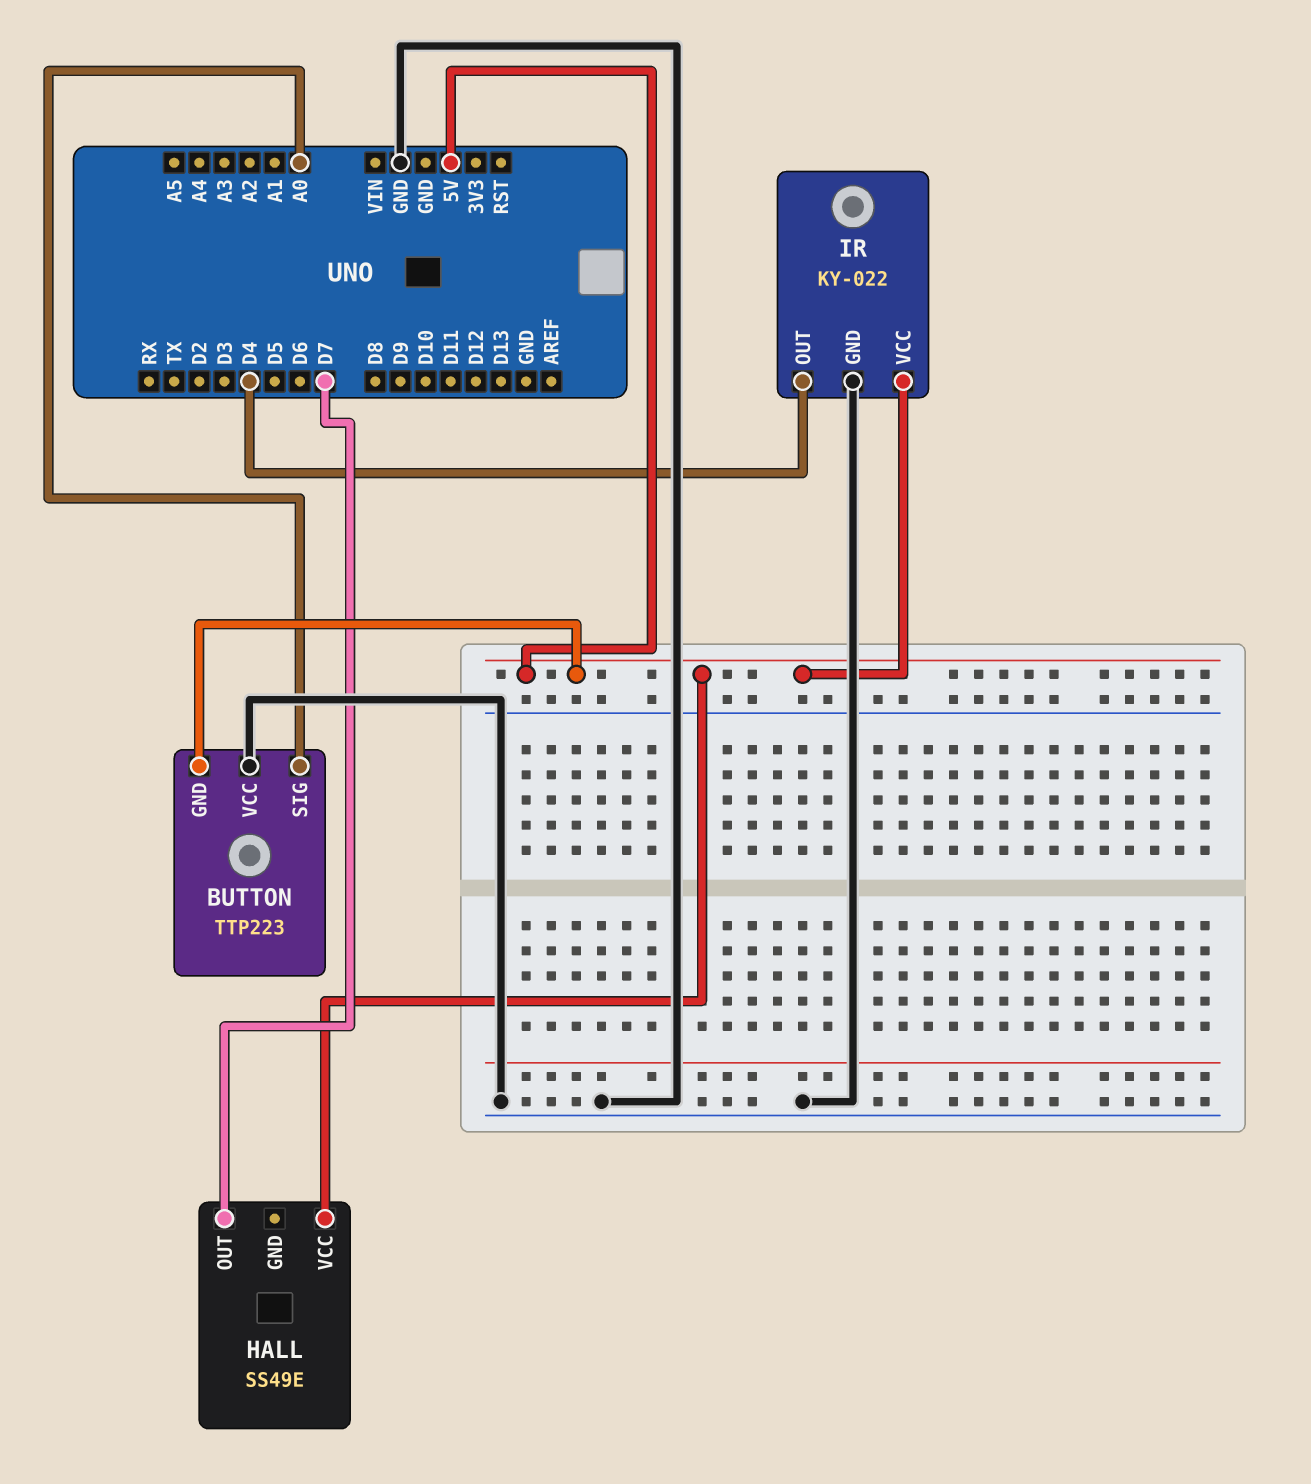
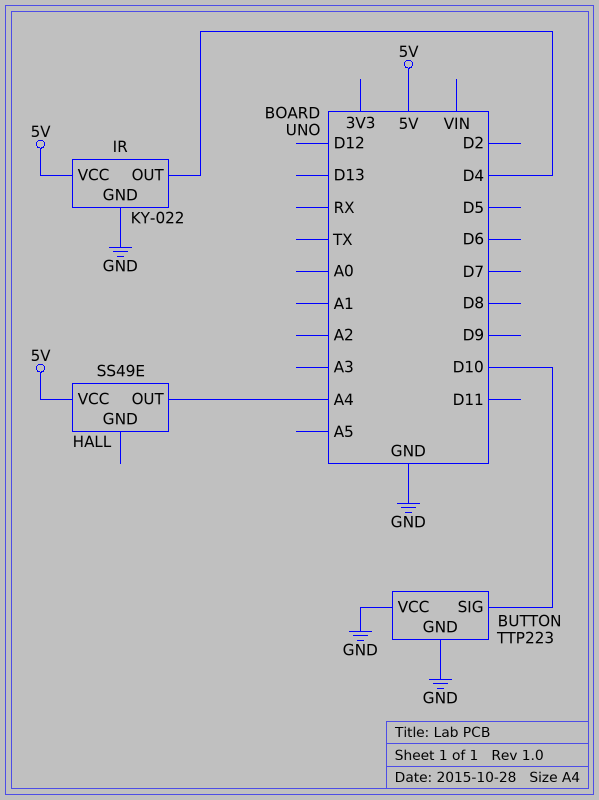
BUTTON pin GND: 5V -> GND
BUTTON pin SIG: A0 -> D10
HALL pin OUT: D7 -> A4

